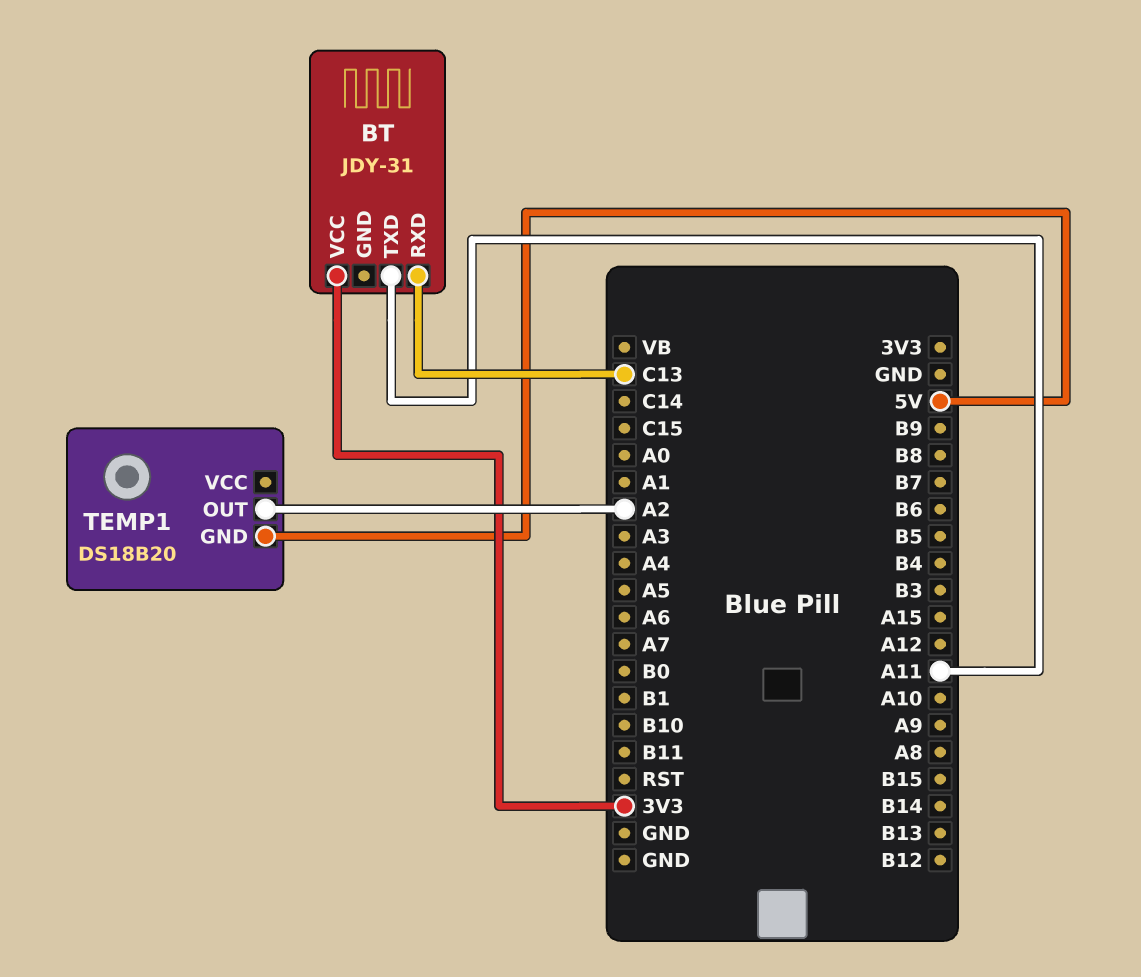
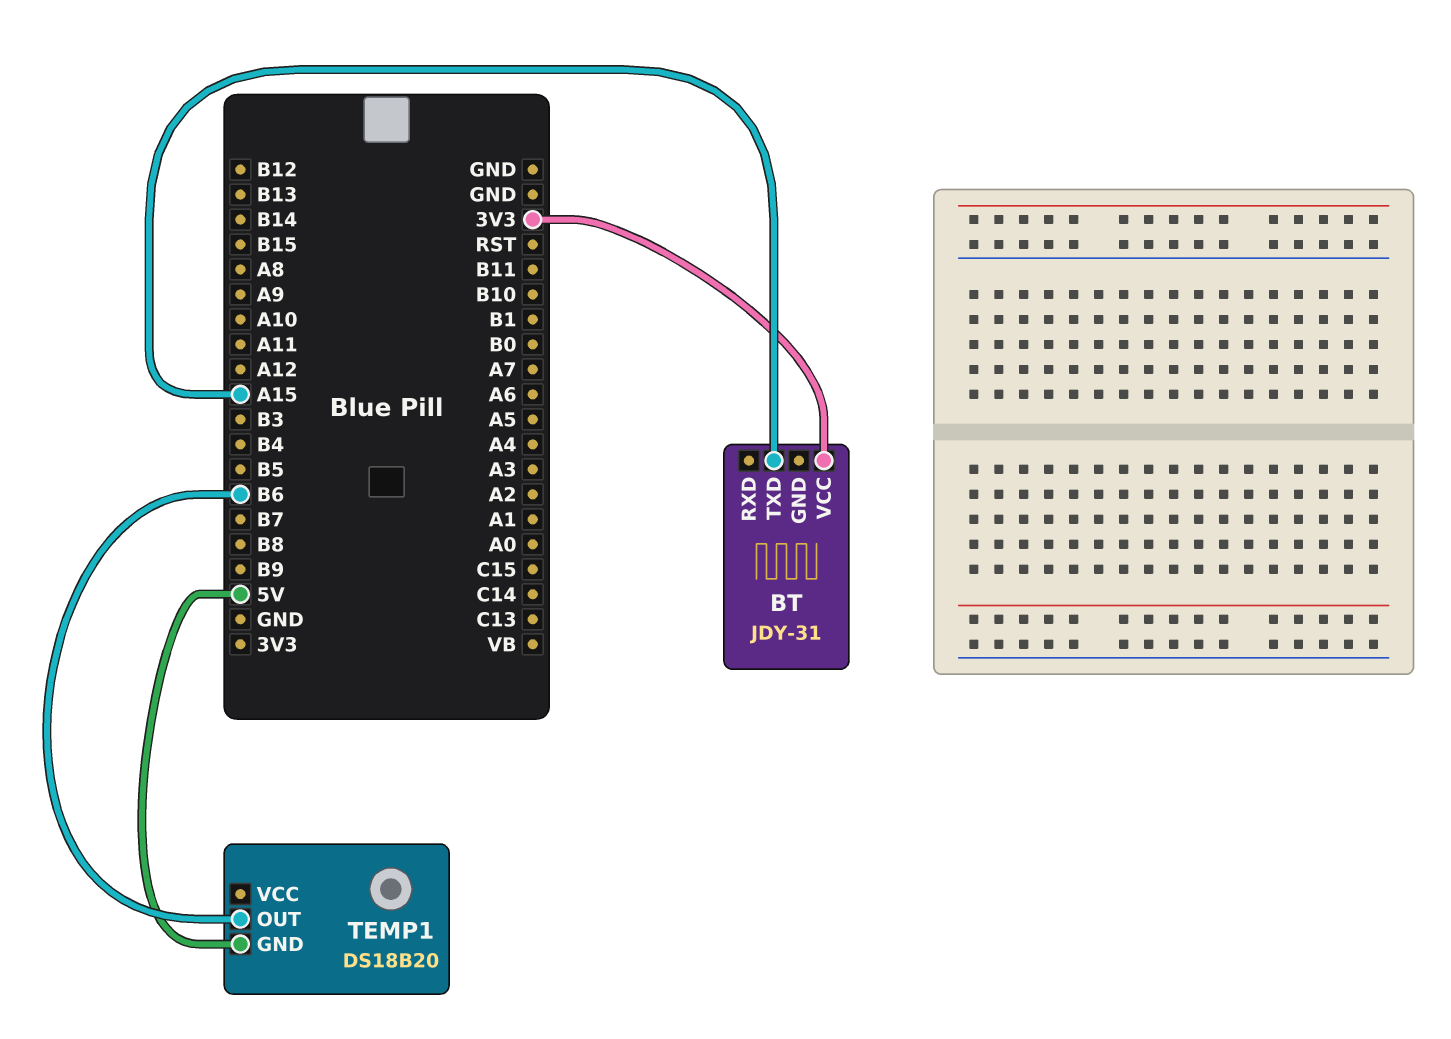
BT pin RXD: C13 -> none
BT pin TXD: A11 -> A15
TEMP1 pin OUT: A2 -> B6

